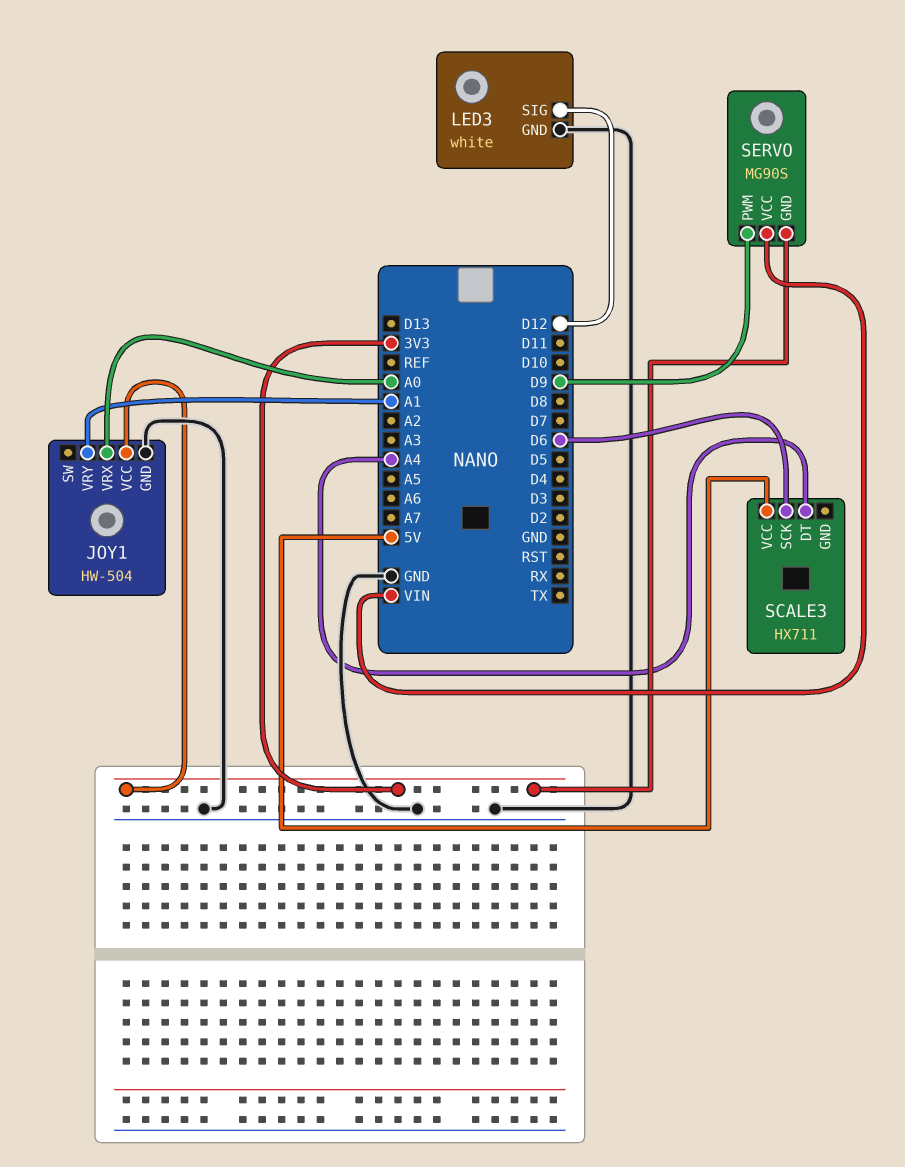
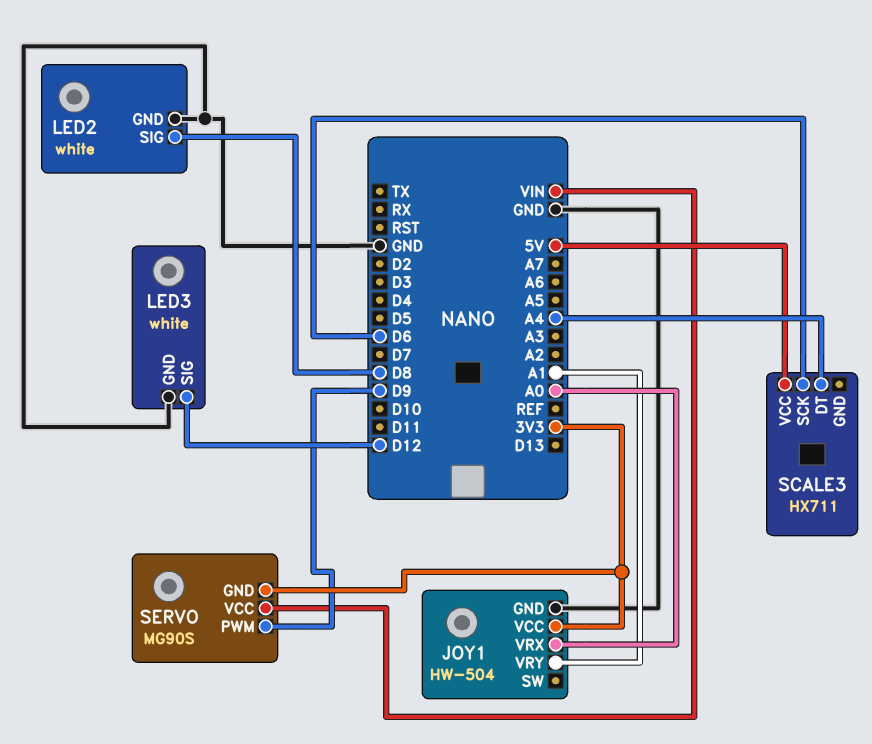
LED2: none -> white
LED2 pin GND: none -> GND
LED2 pin SIG: none -> D8

